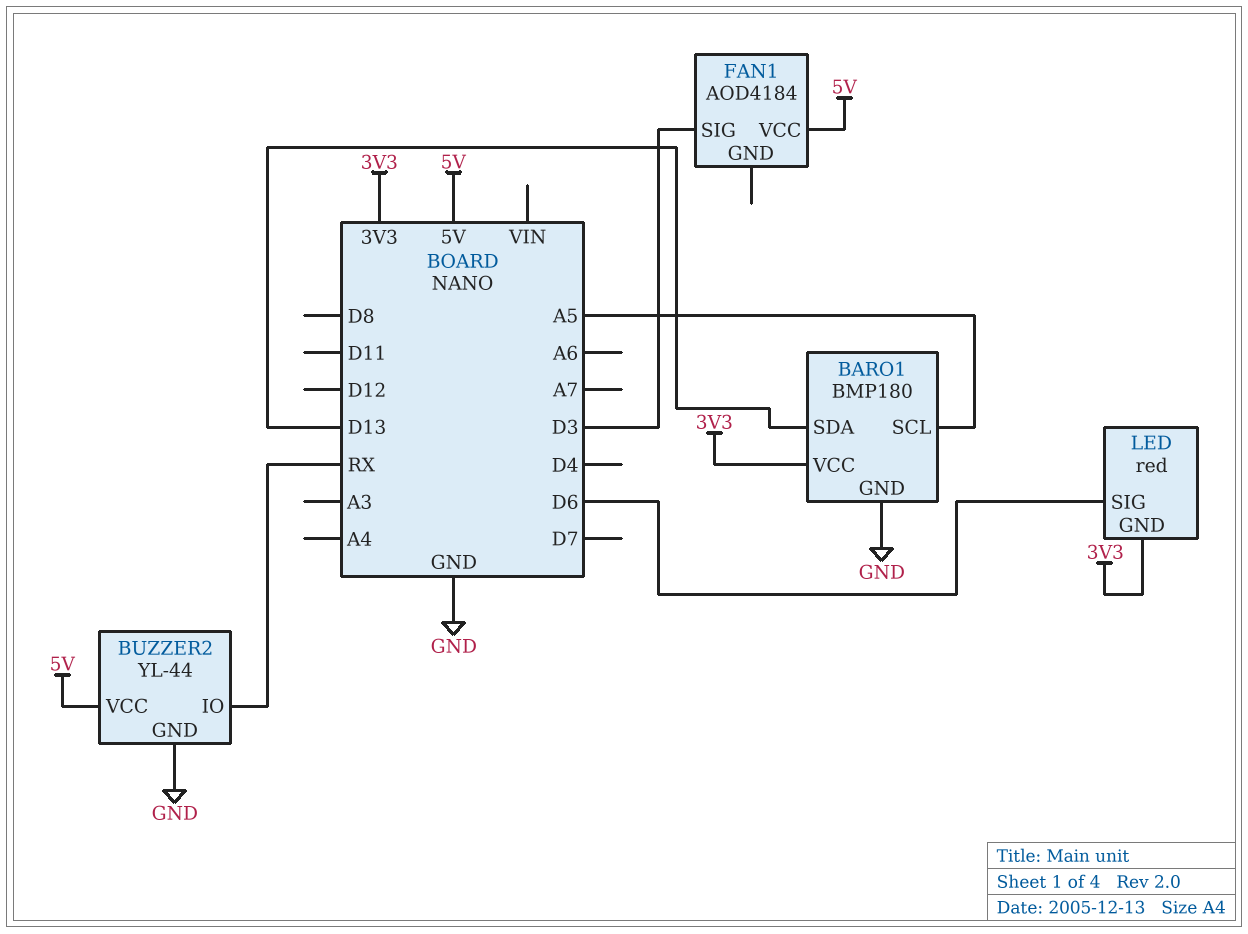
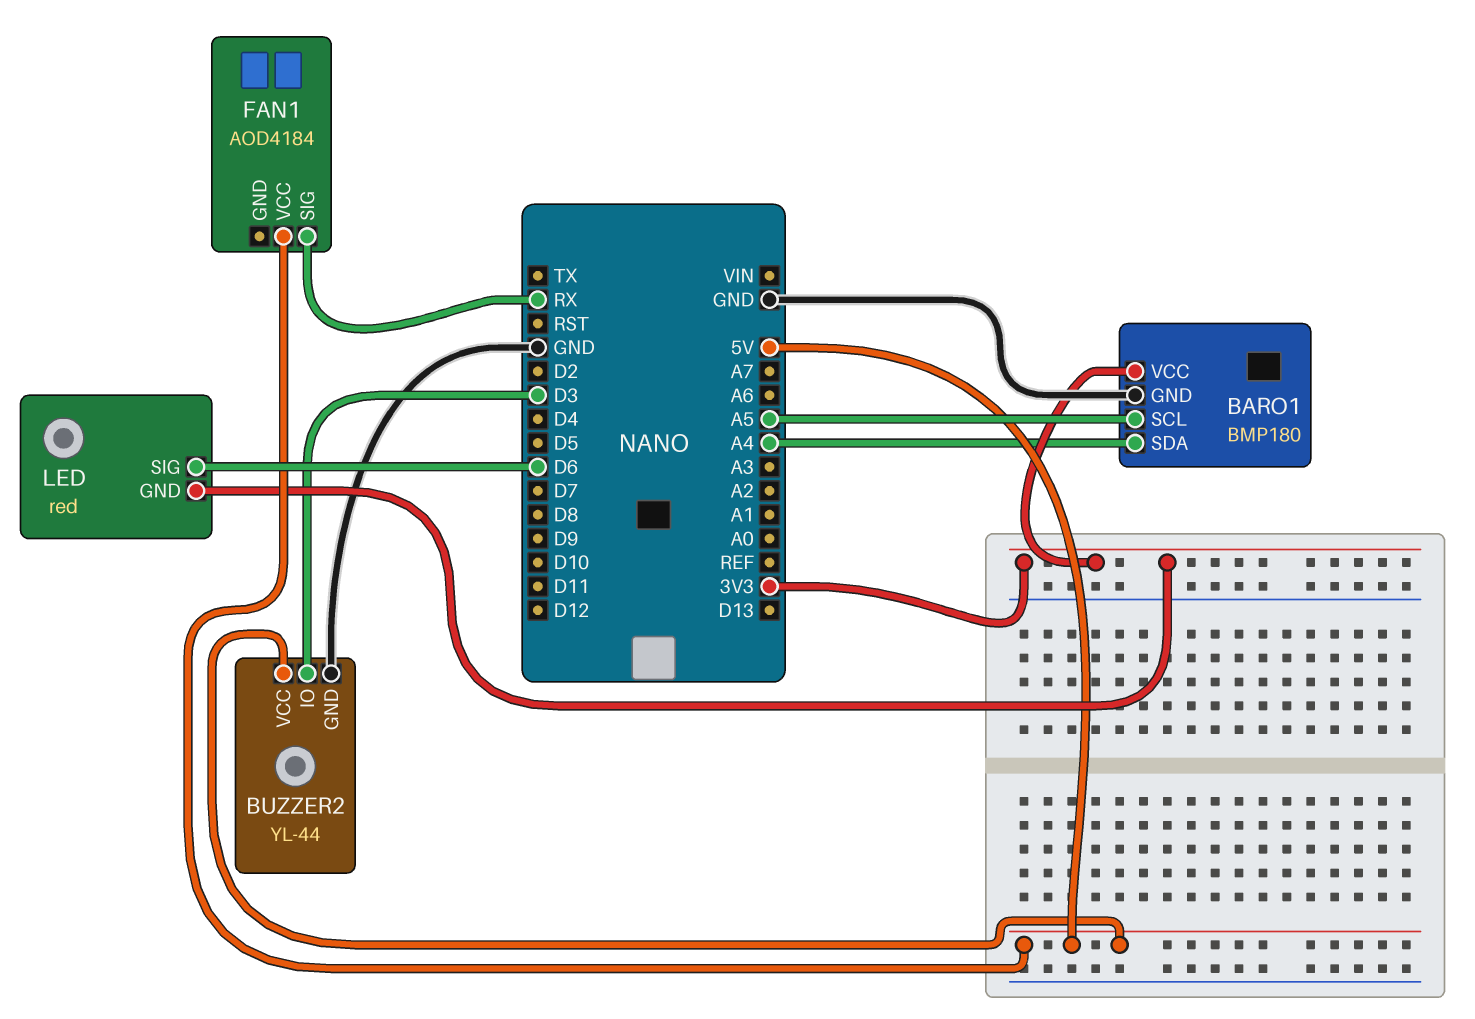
BARO1 pin SDA: D13 -> A4
BUZZER2 pin IO: RX -> D3
FAN1 pin SIG: D3 -> RX

